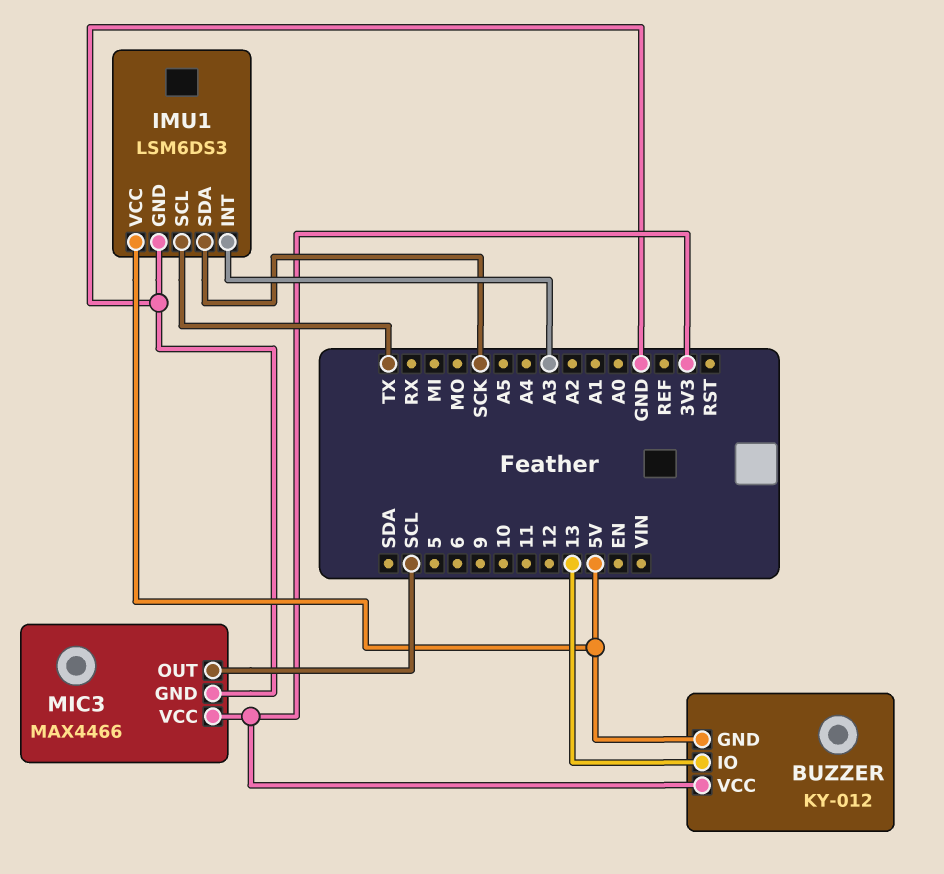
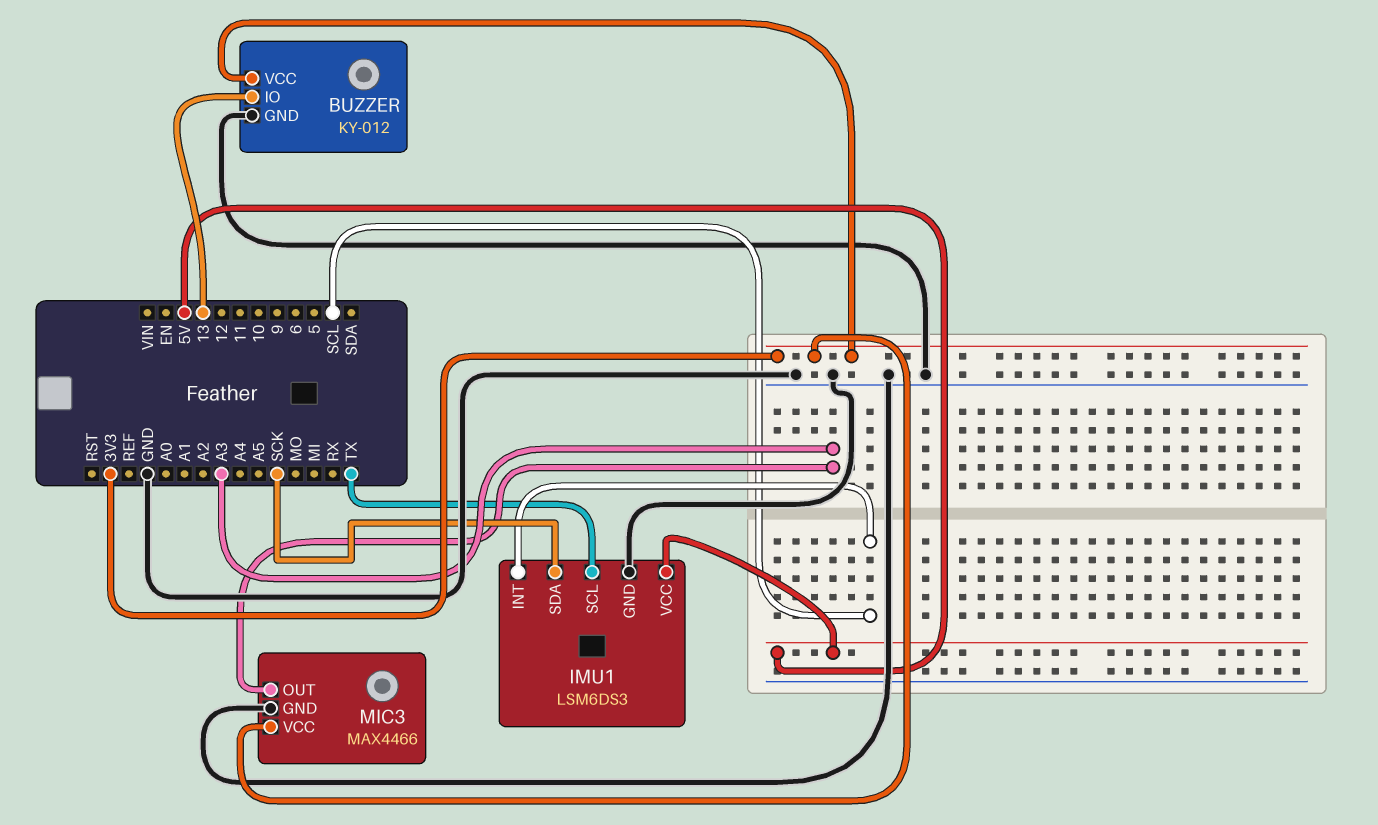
BUZZER pin GND: 5V -> GND
IMU1 pin INT: A3 -> SCL
MIC3 pin OUT: SCL -> A3

